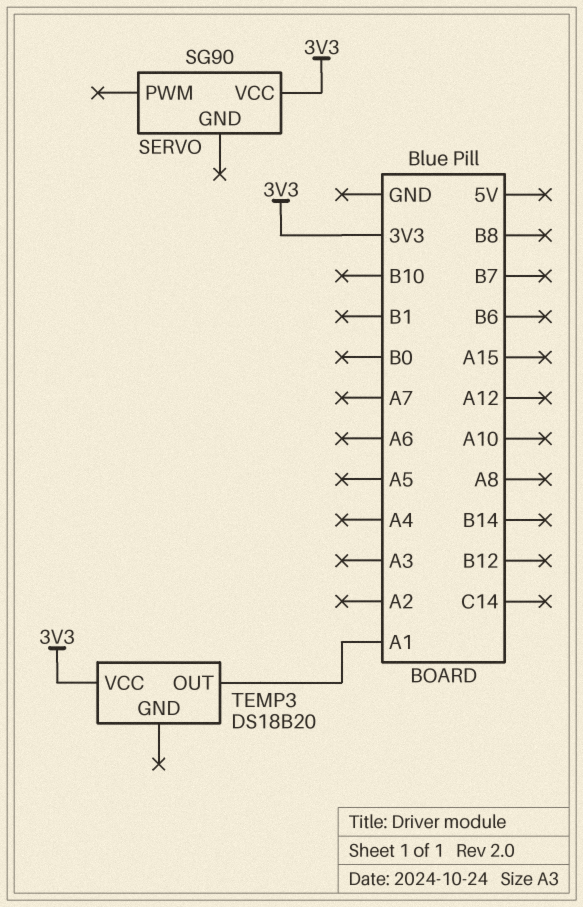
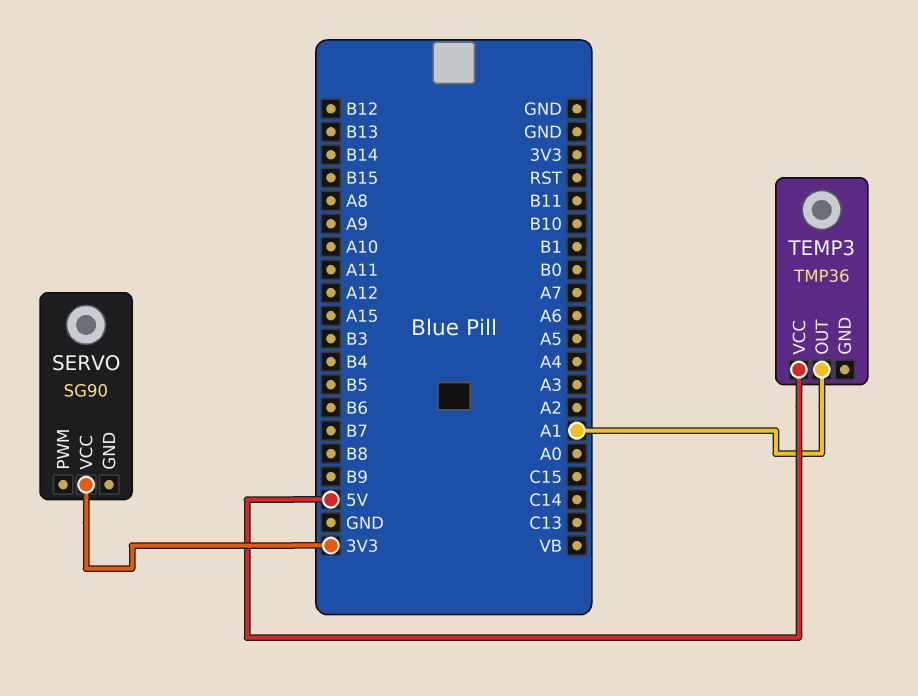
TEMP3: DS18B20 -> TMP36
TEMP3 pin VCC: 3V3 -> 5V

